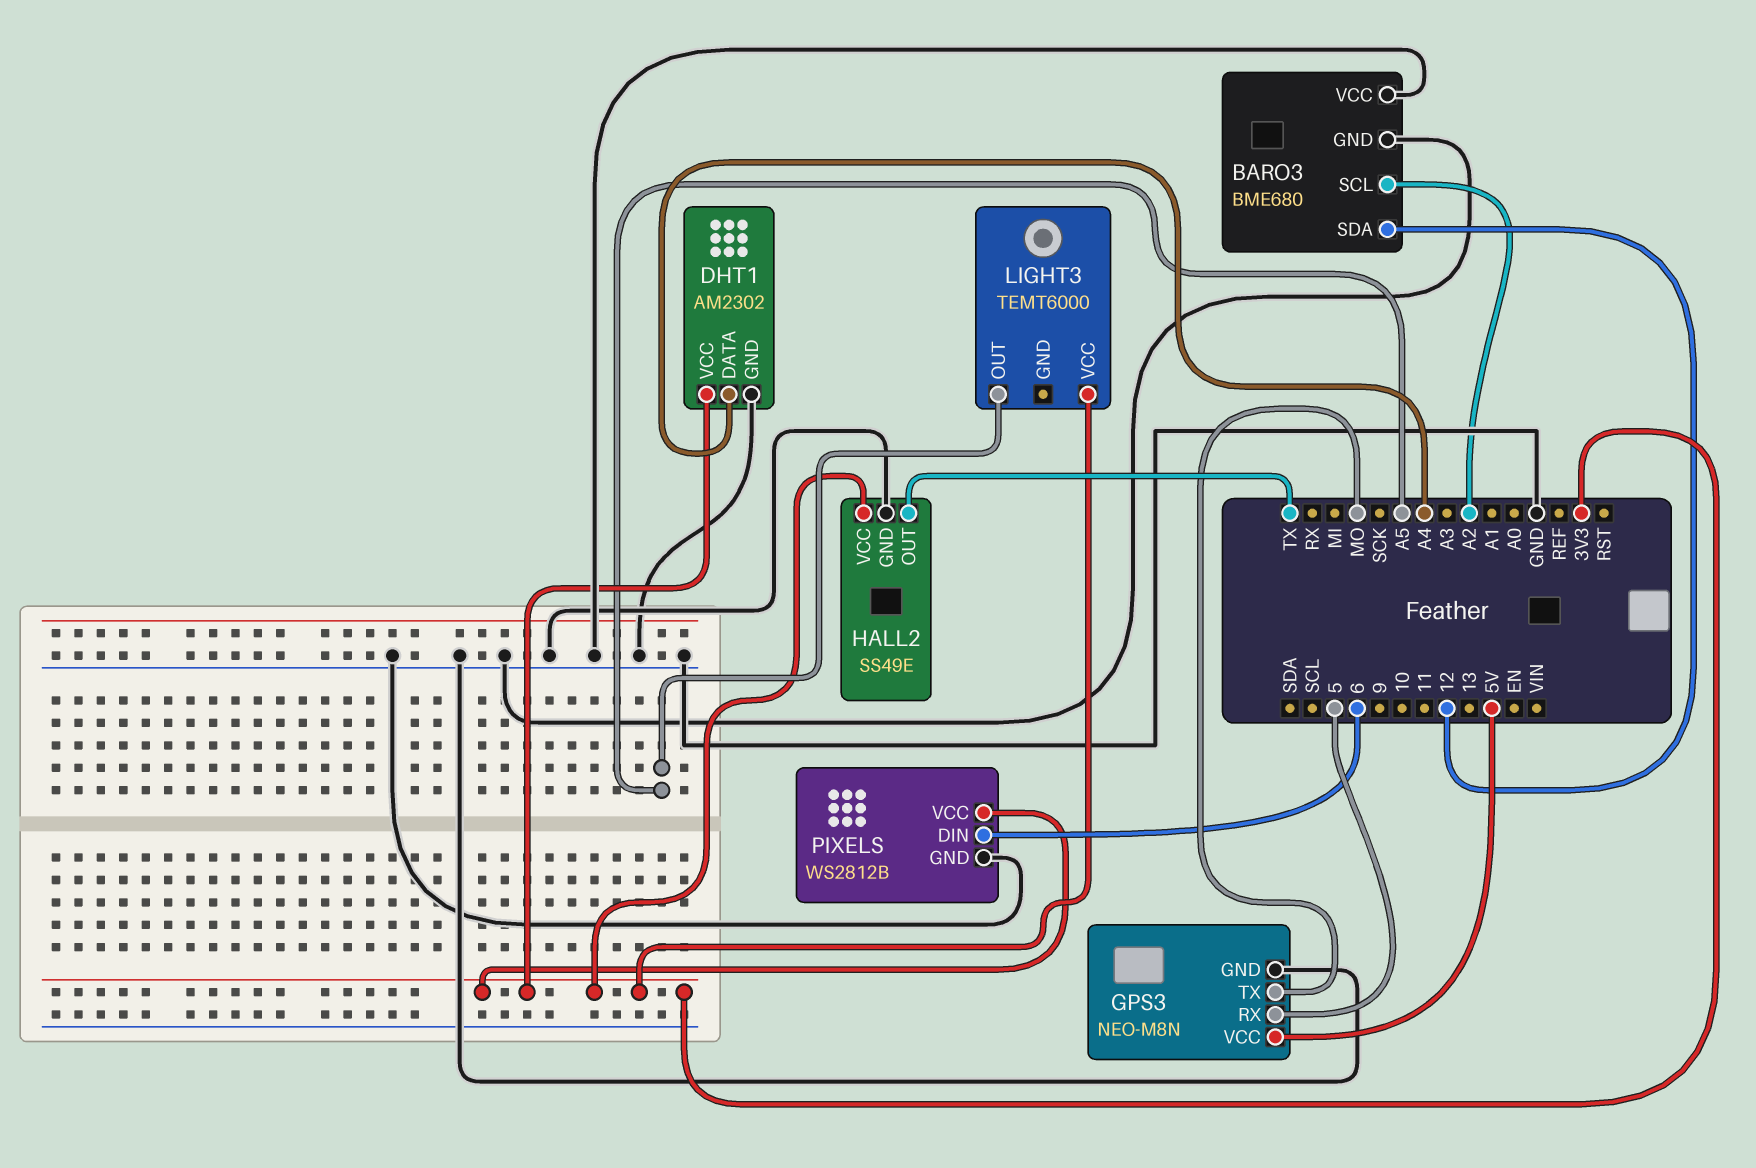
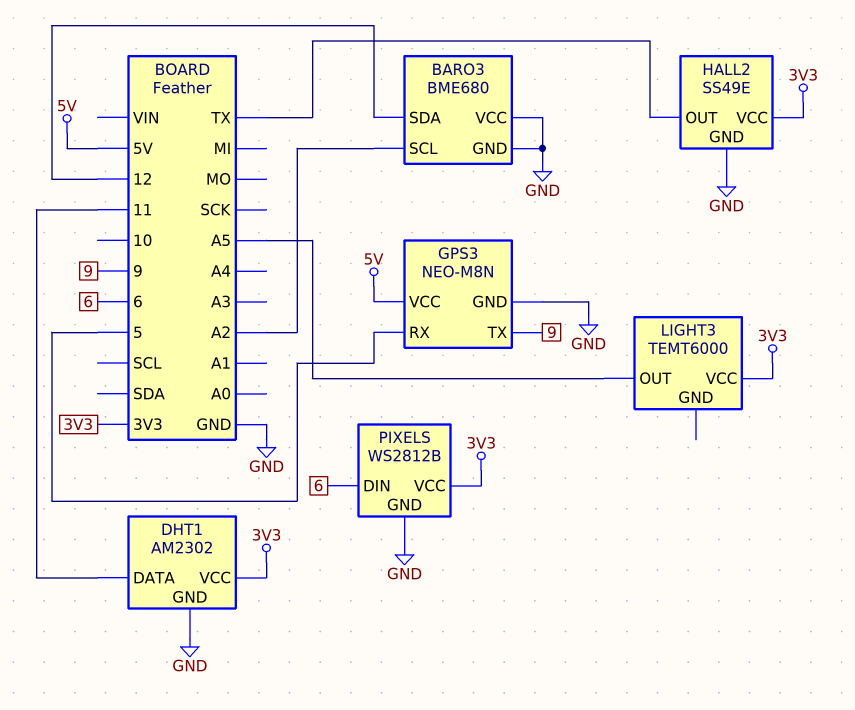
DHT1 pin DATA: A4 -> 11
GPS3 pin TX: MO -> 9

